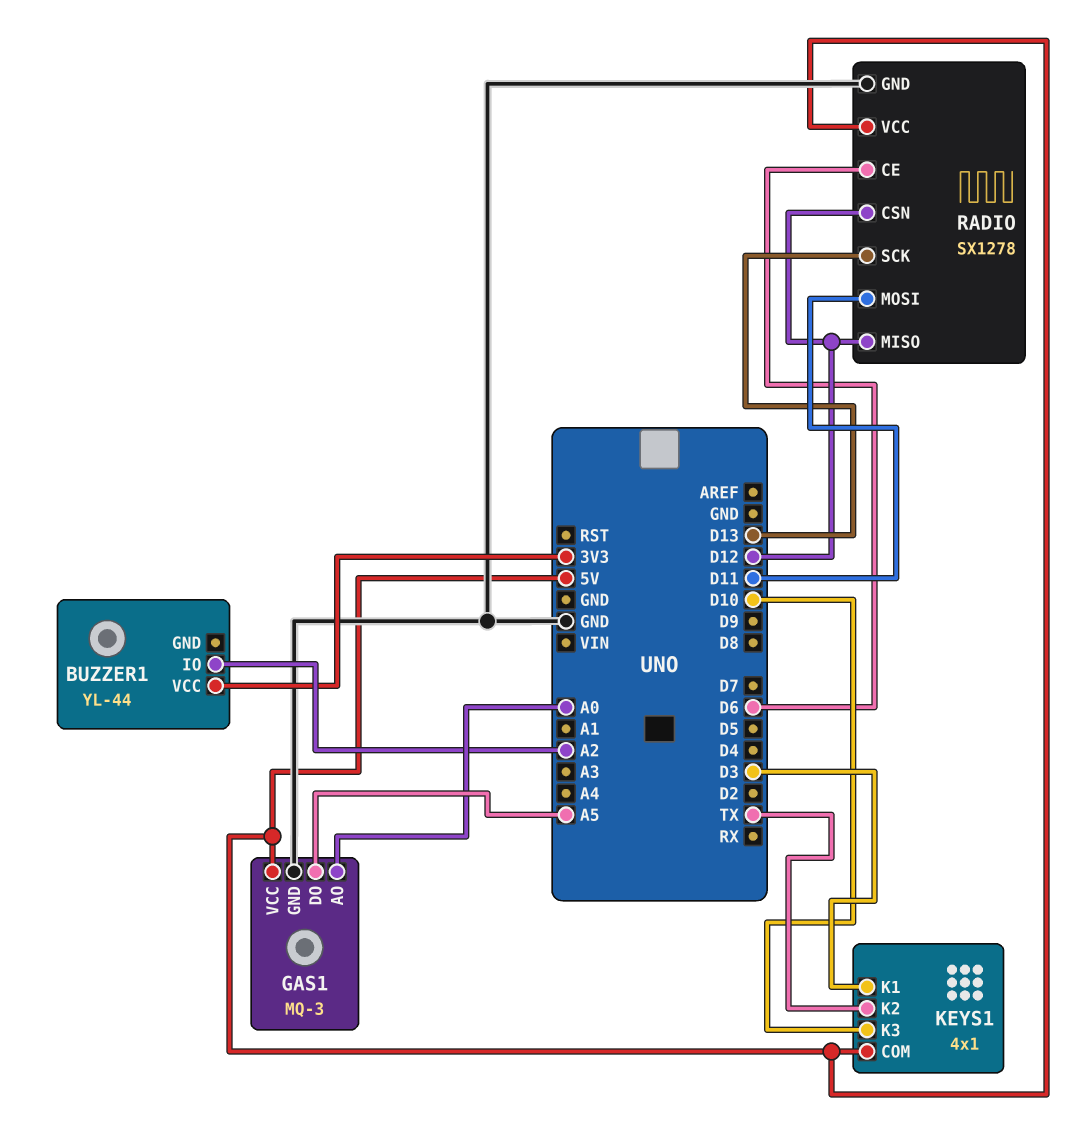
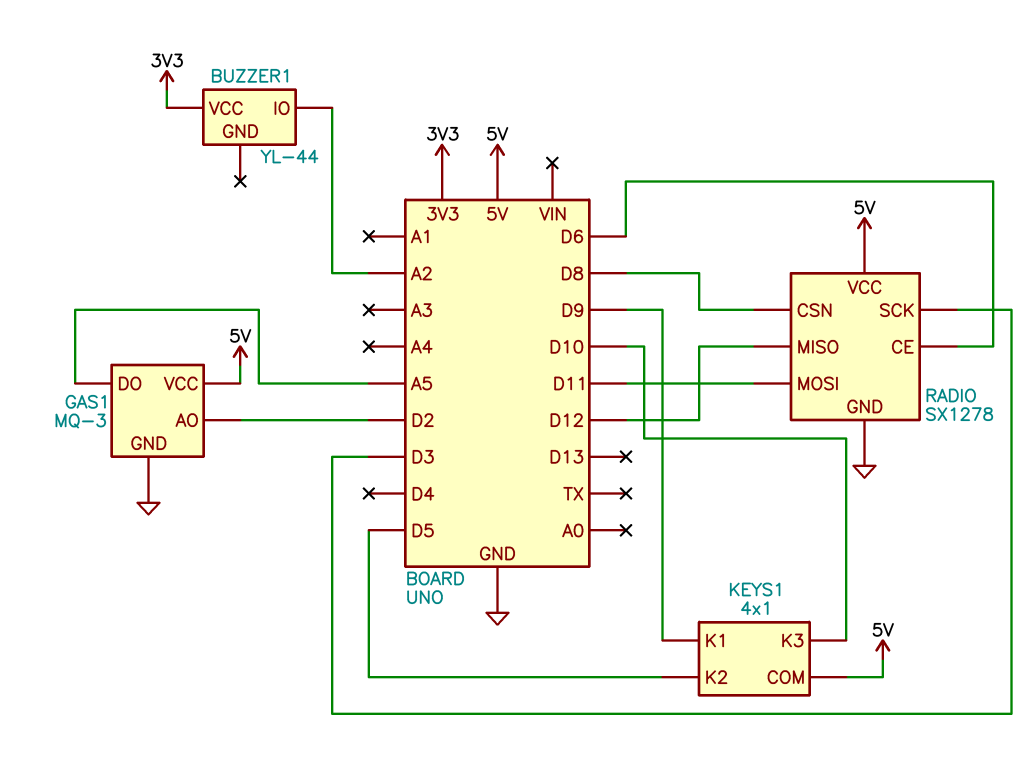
GAS1 pin AO: A0 -> D2
KEYS1 pin K1: D3 -> D9
KEYS1 pin K2: TX -> D5
RADIO pin CSN: D12 -> D8
RADIO pin SCK: D13 -> D3

